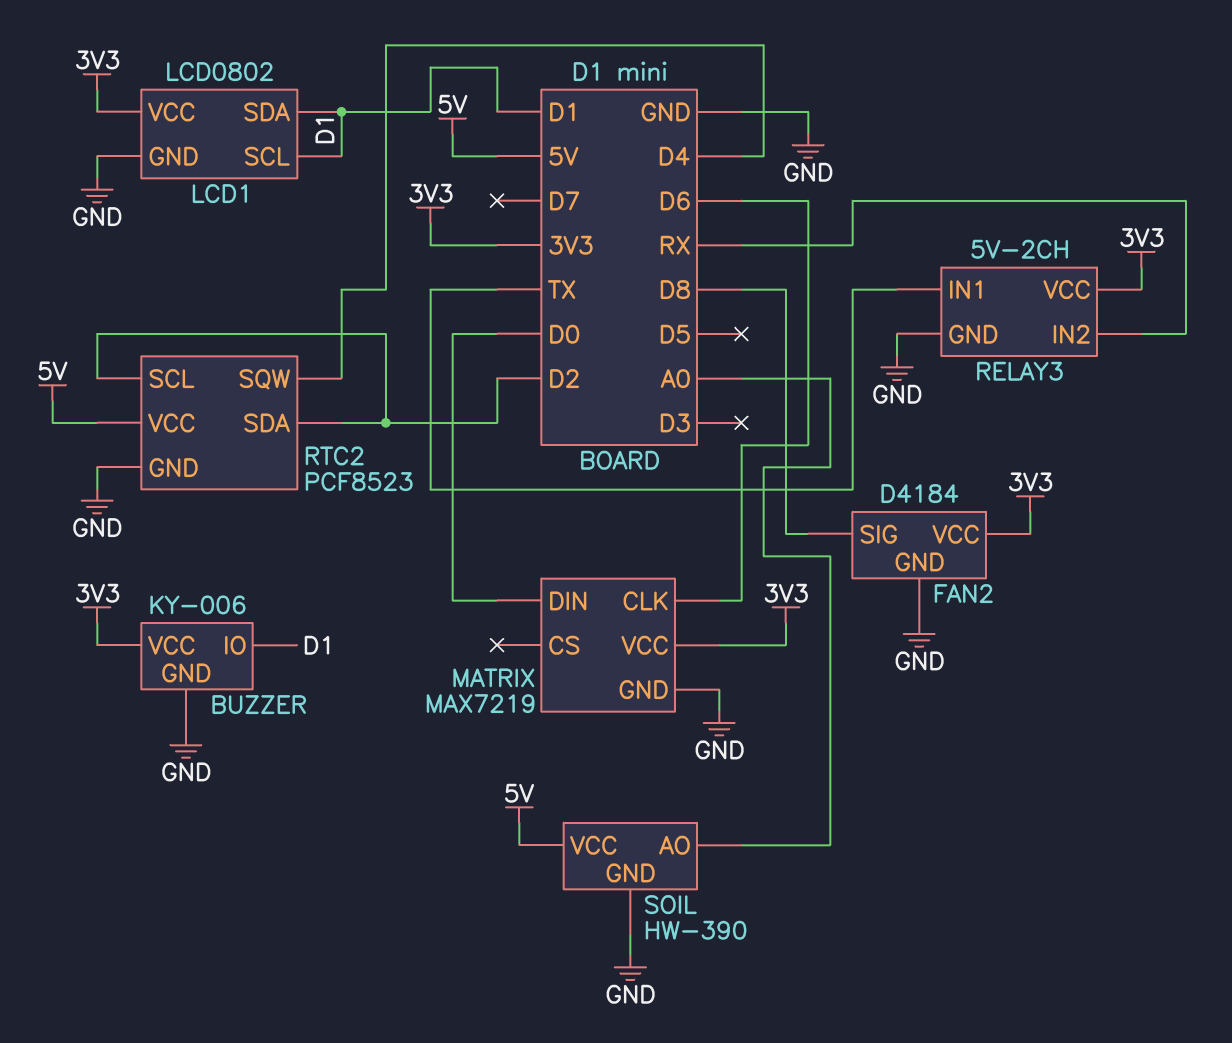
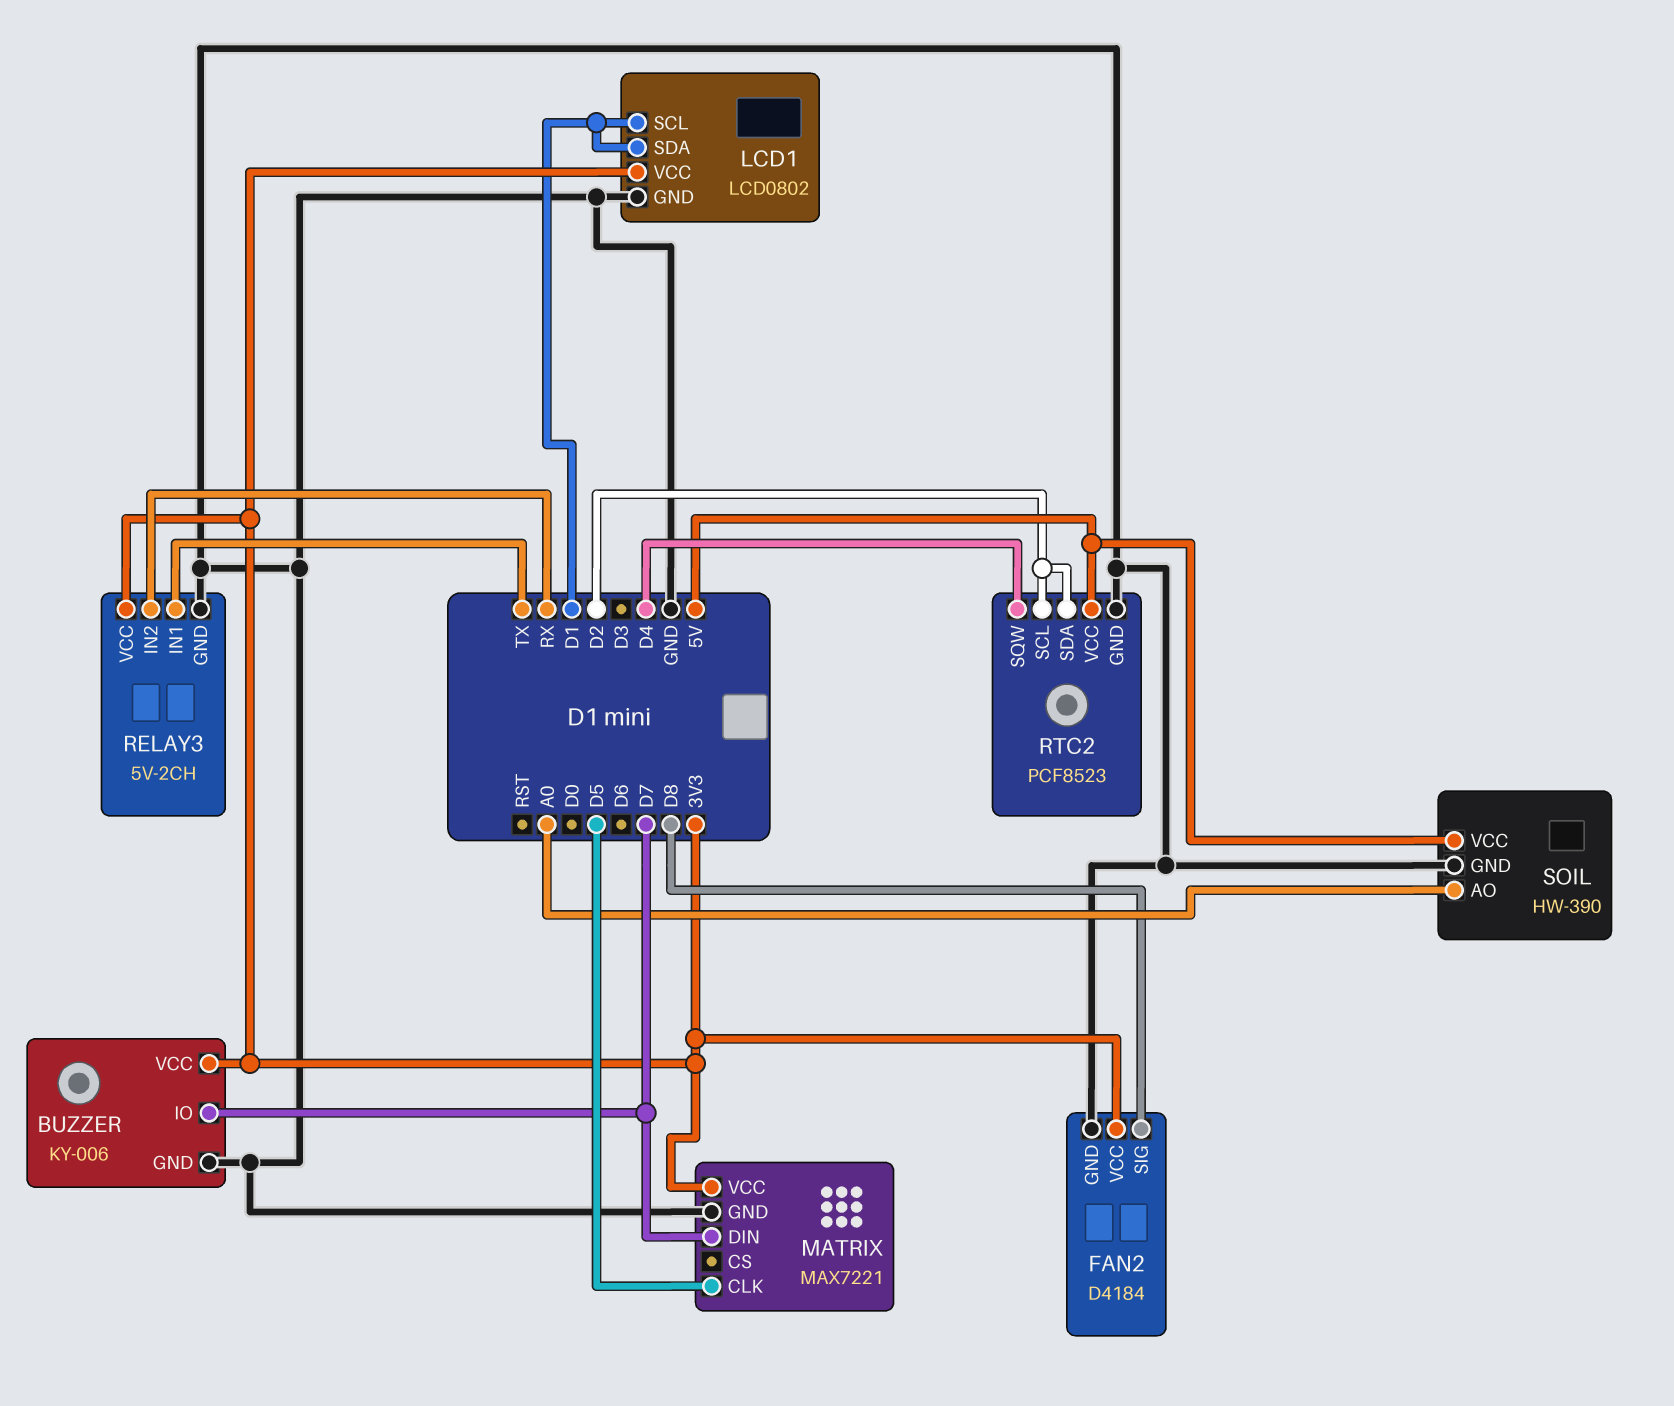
BUZZER pin IO: D1 -> D7
MATRIX: MAX7219 -> MAX7221
MATRIX pin CLK: D6 -> D5
MATRIX pin DIN: D0 -> D7

